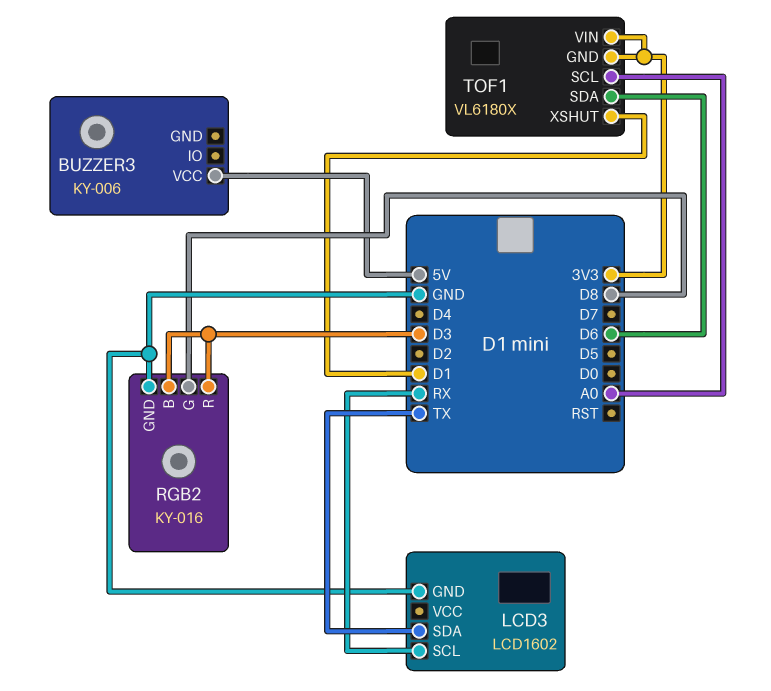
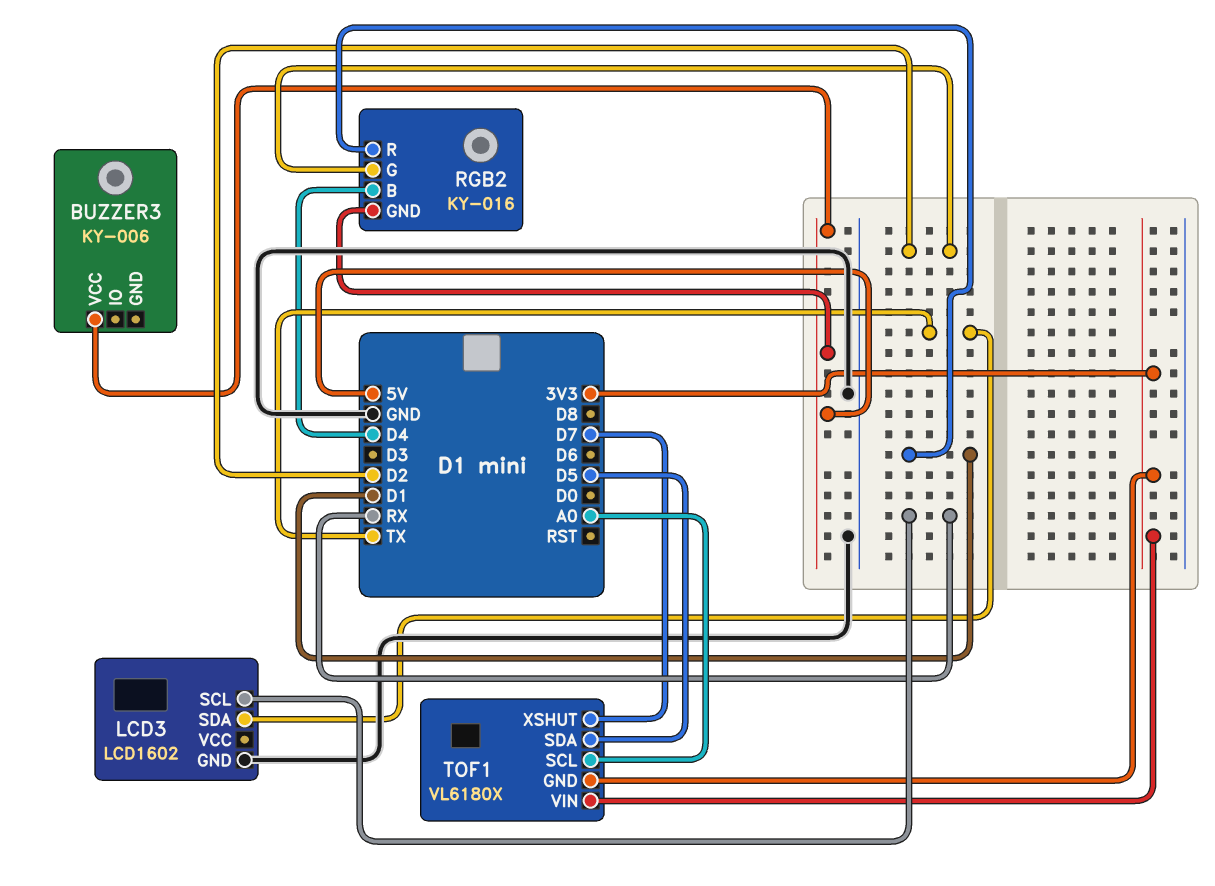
RGB2 pin B: D3 -> D4
RGB2 pin G: D8 -> D2
RGB2 pin GND: GND -> 5V
RGB2 pin R: D3 -> D1
TOF1 pin SDA: D6 -> D5
TOF1 pin XSHUT: D1 -> D7

